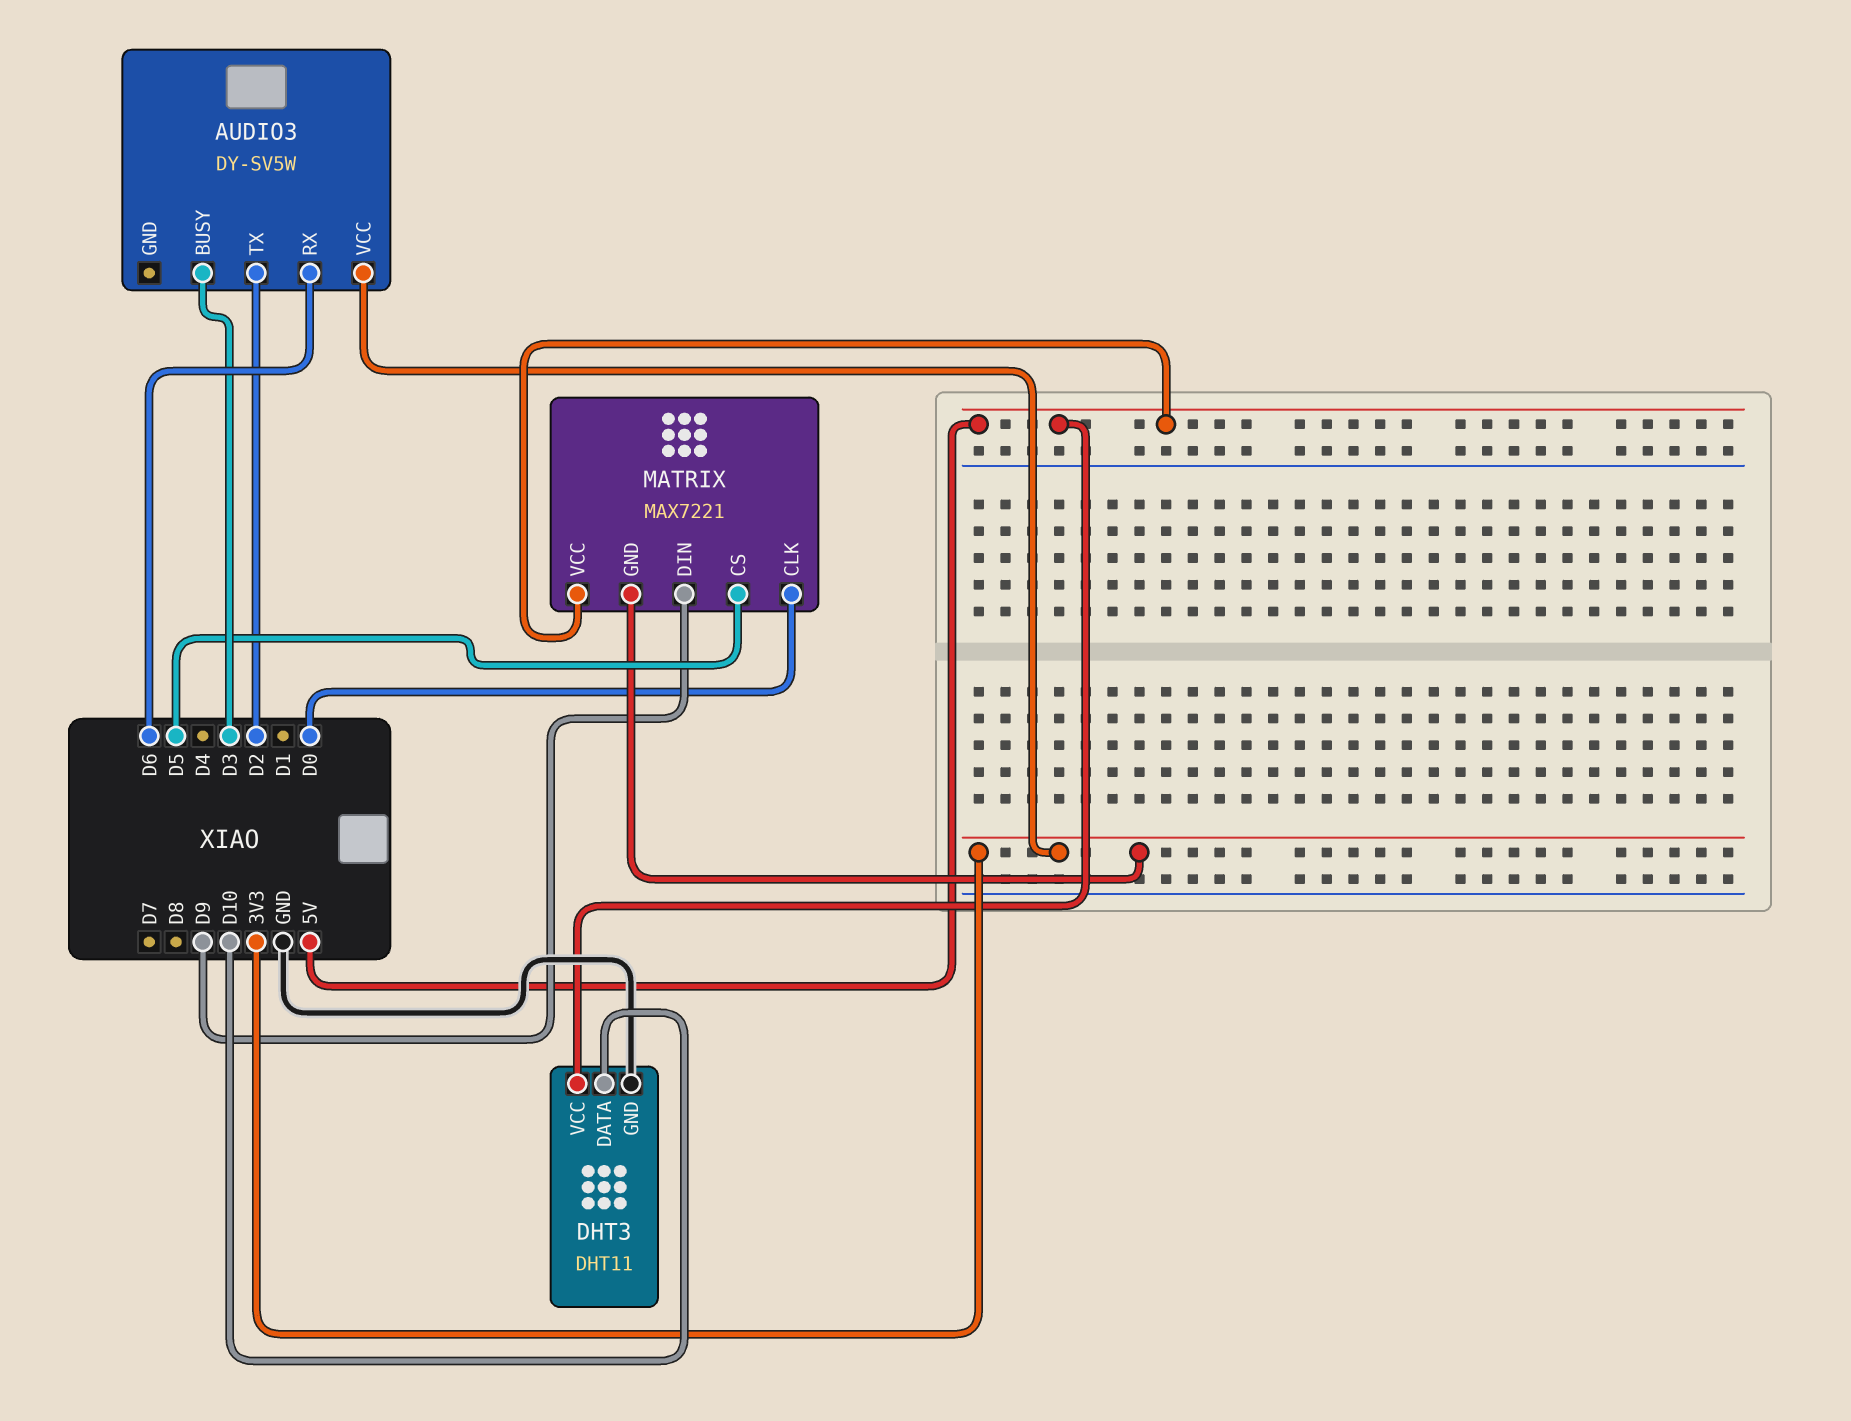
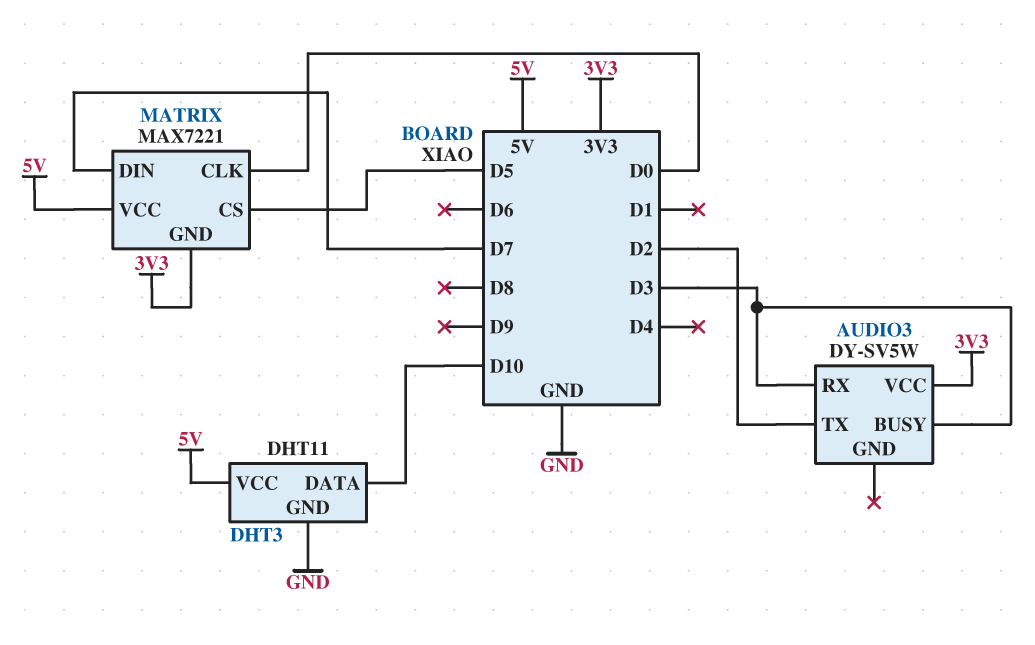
AUDIO3 pin RX: D6 -> D3
MATRIX pin DIN: D9 -> D7

